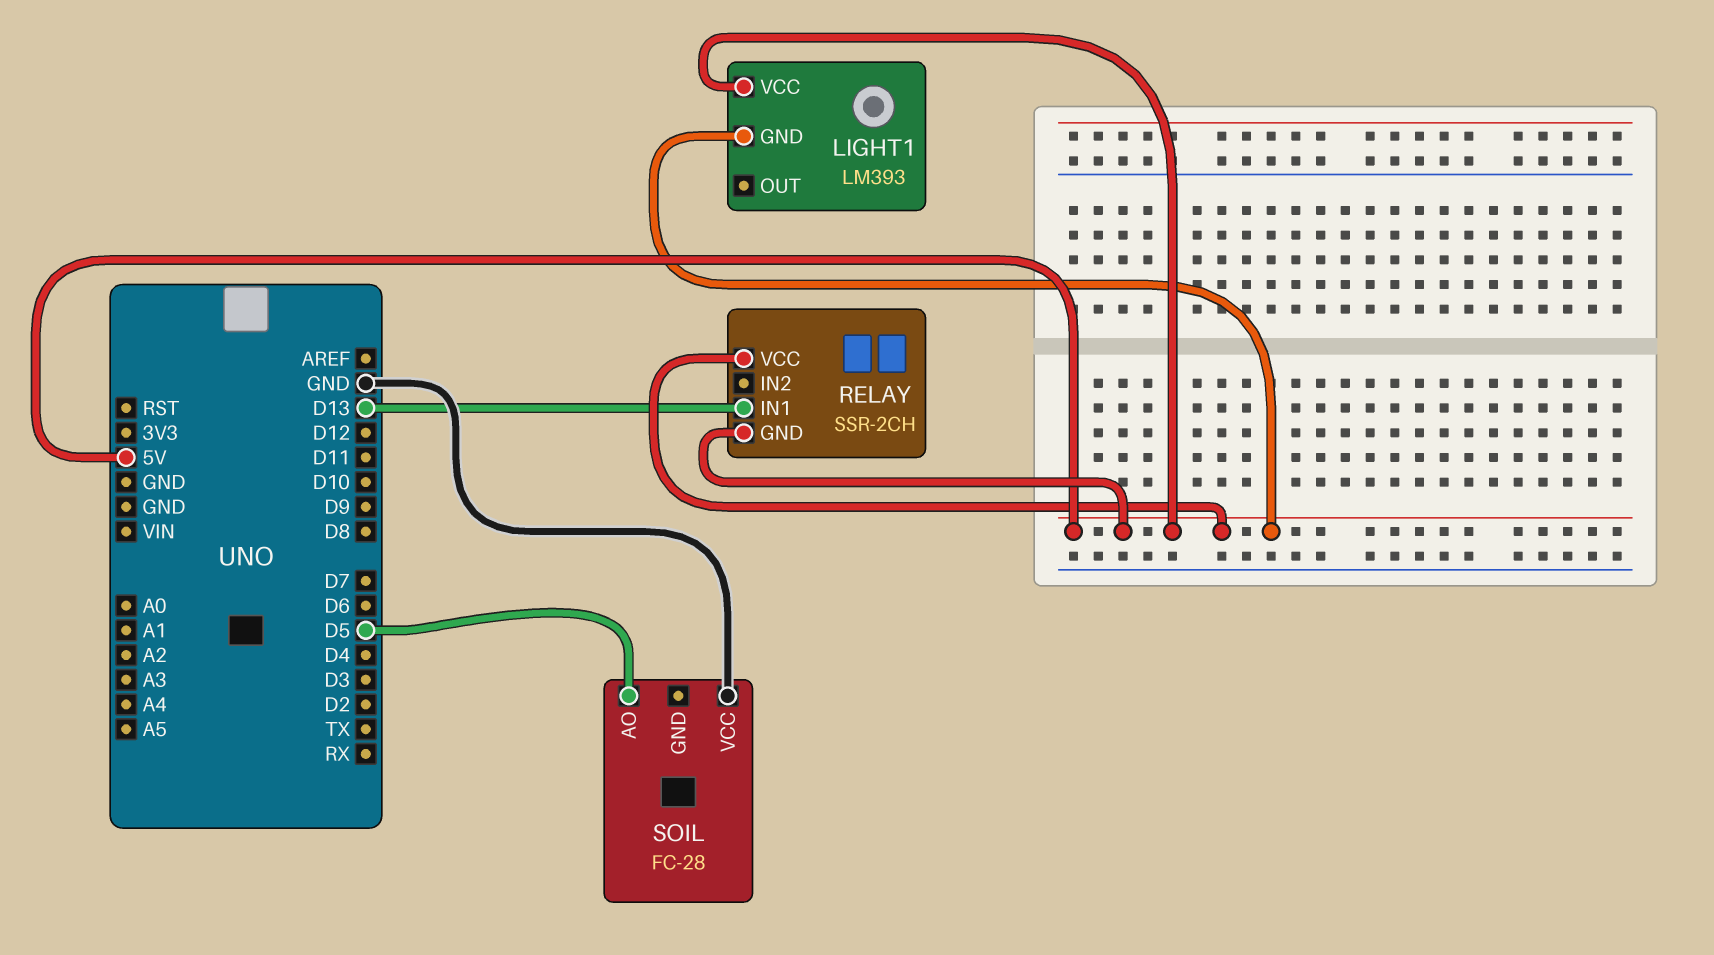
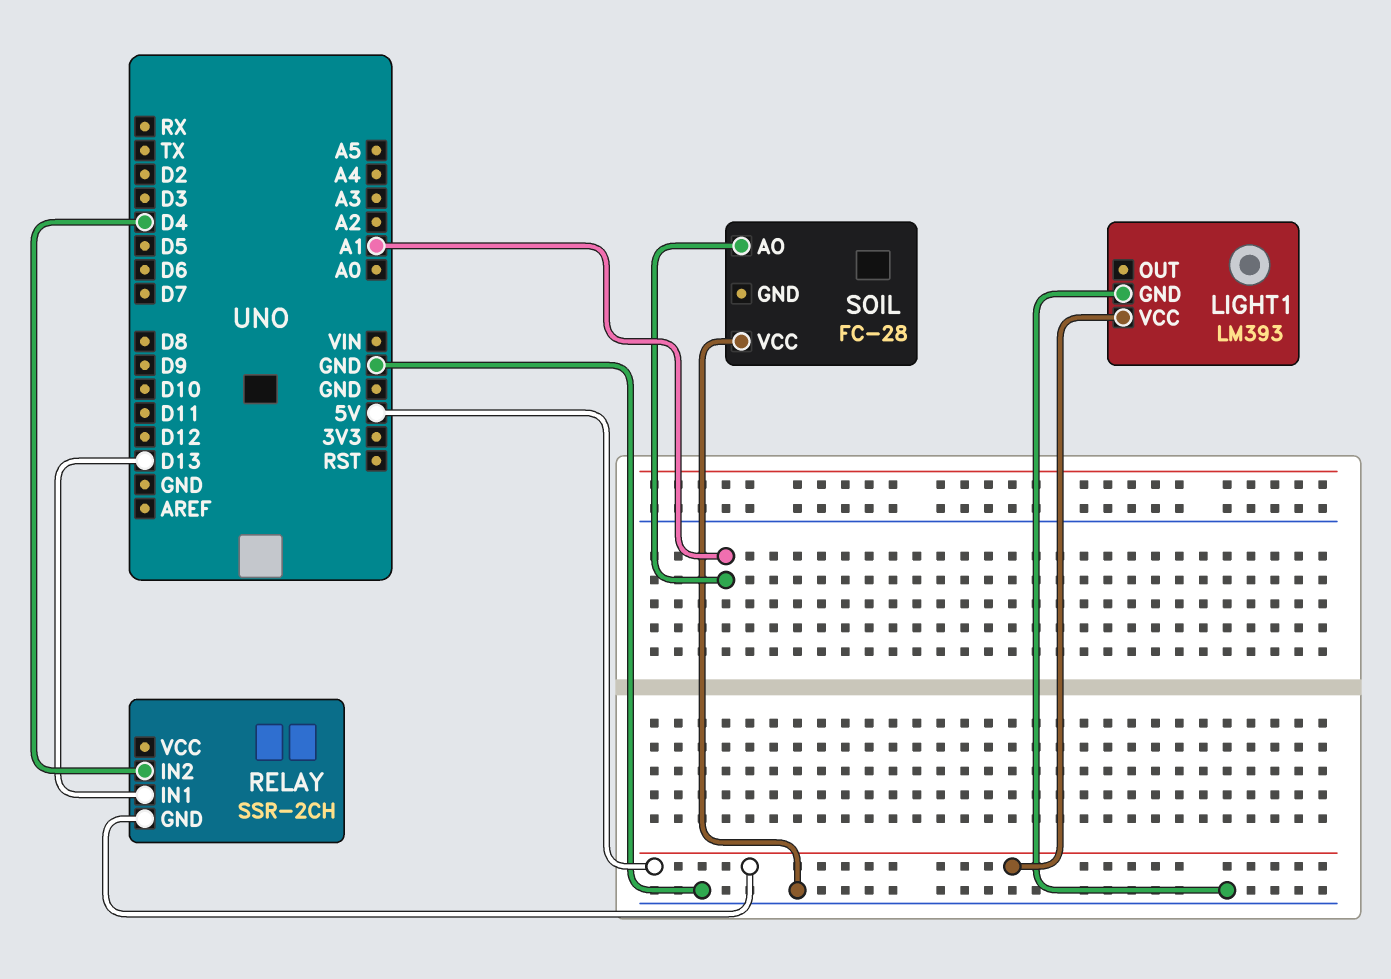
LIGHT1 pin GND: 5V -> GND
RELAY pin IN2: none -> D4
RELAY pin VCC: 5V -> none
SOIL pin AO: D5 -> A1

